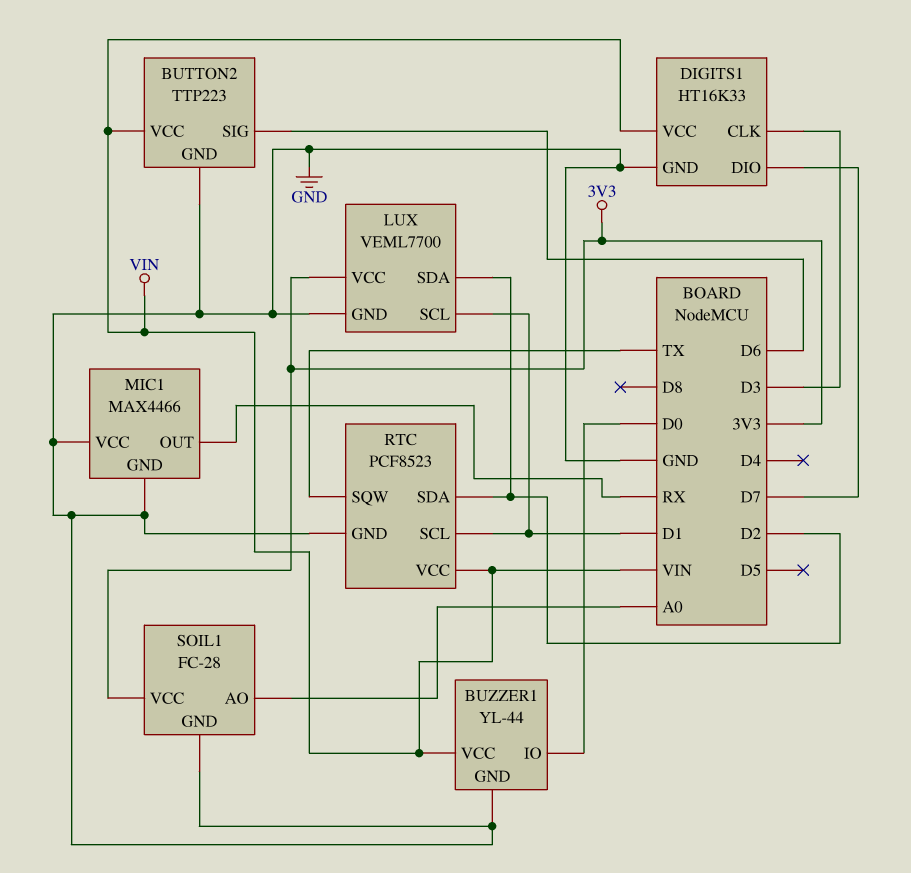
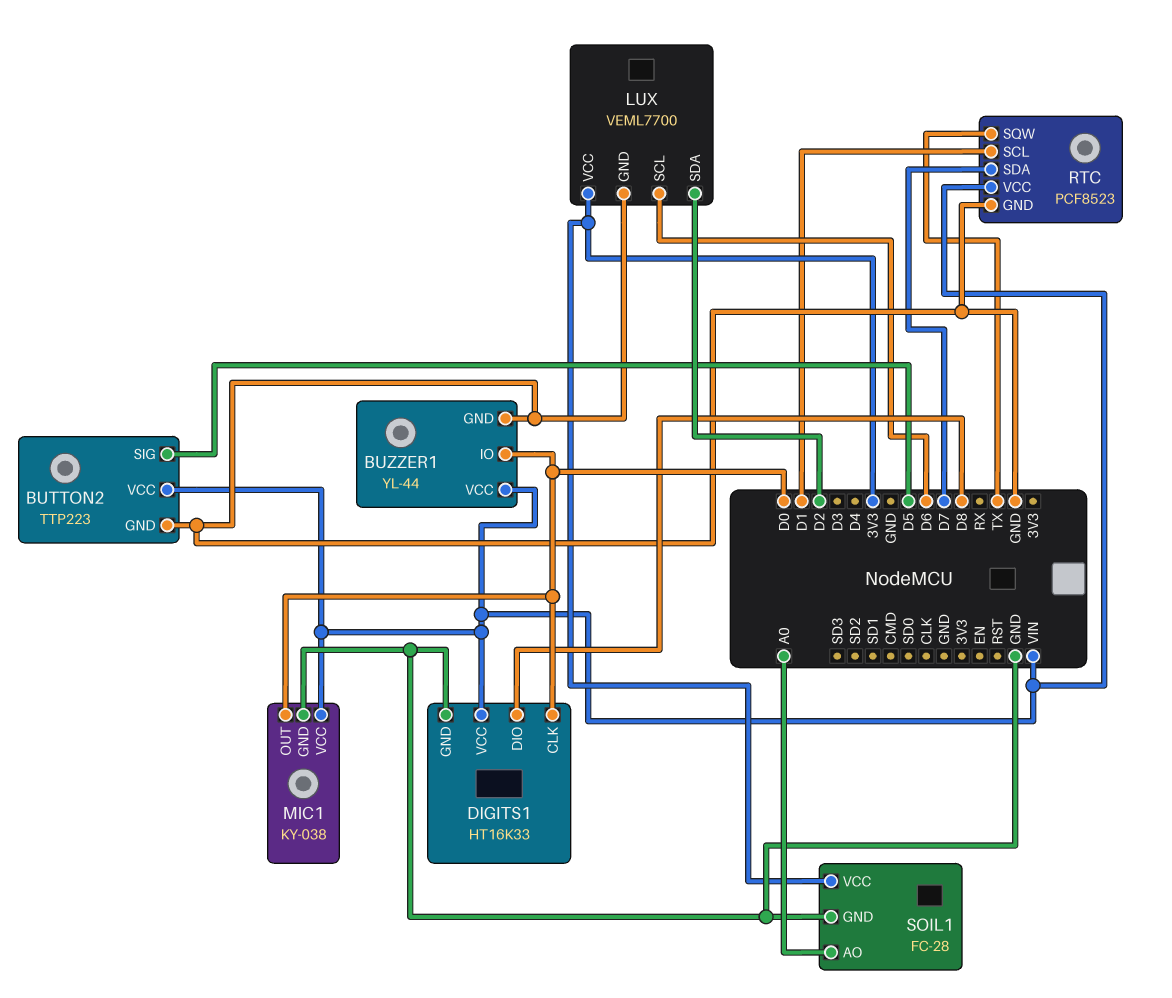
BUTTON2 pin SIG: D6 -> D5
DIGITS1 pin CLK: D3 -> D0
DIGITS1 pin DIO: D7 -> D8
LUX pin SCL: D1 -> D6
MIC1: MAX4466 -> KY-038
MIC1 pin OUT: RX -> D0
MIC1 pin VCC: GND -> VIN
RTC pin SDA: D2 -> D7

